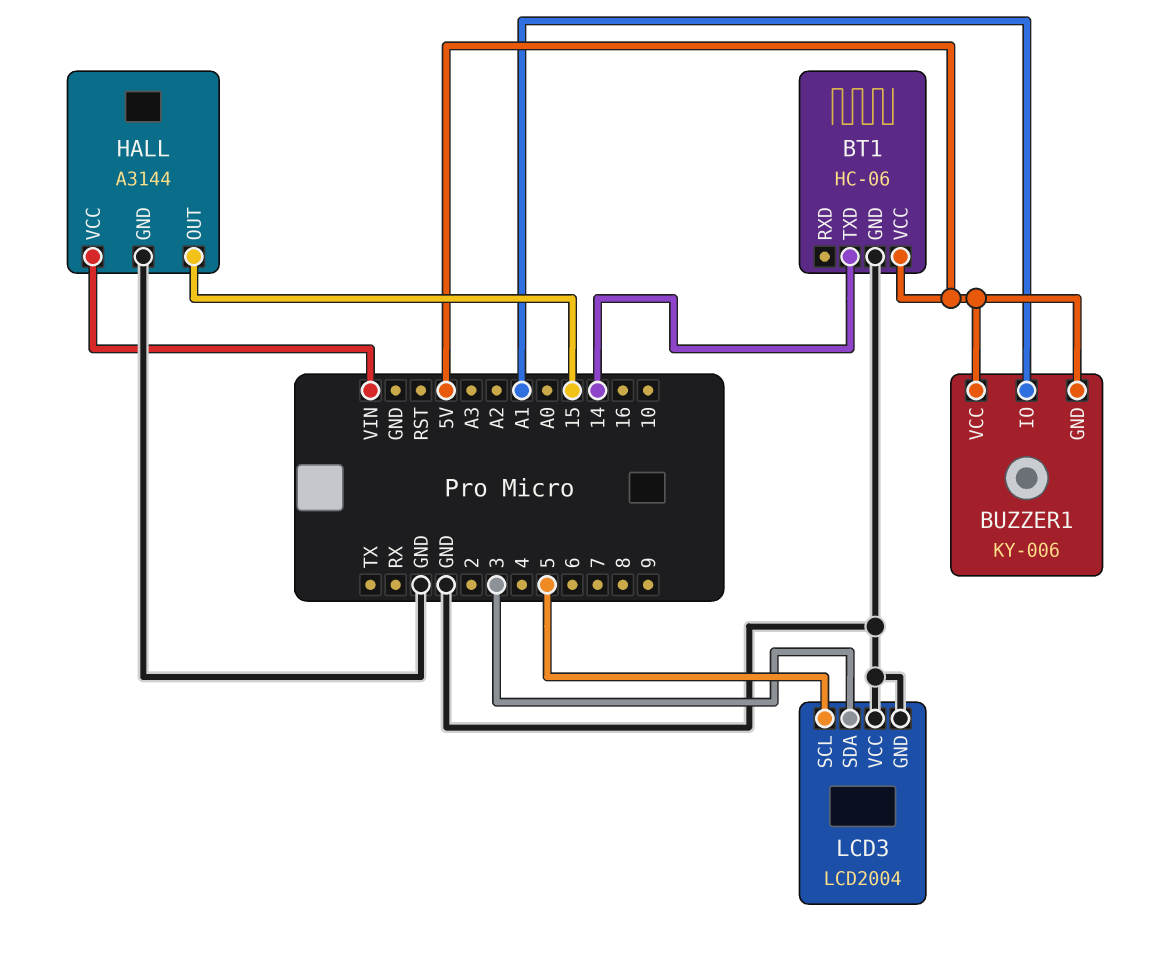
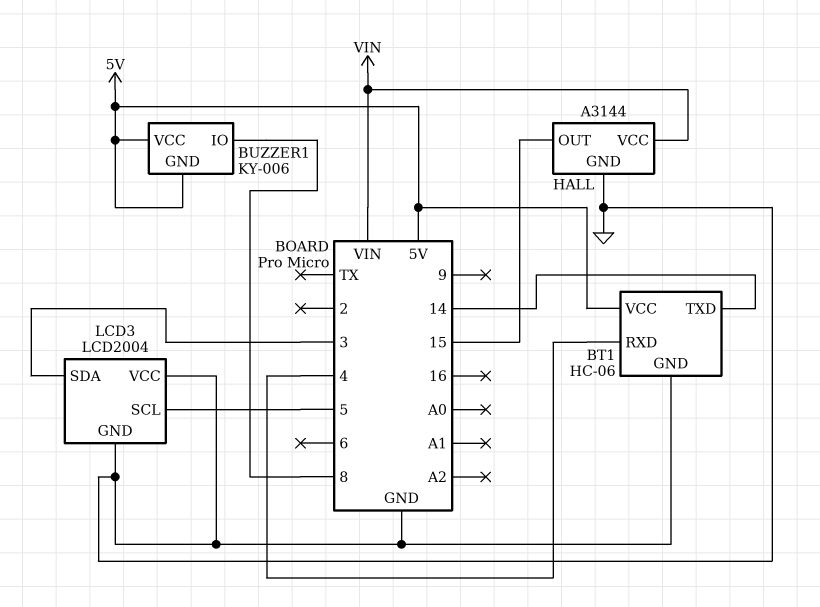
BT1 pin RXD: none -> 4
BUZZER1 pin IO: A1 -> 8

